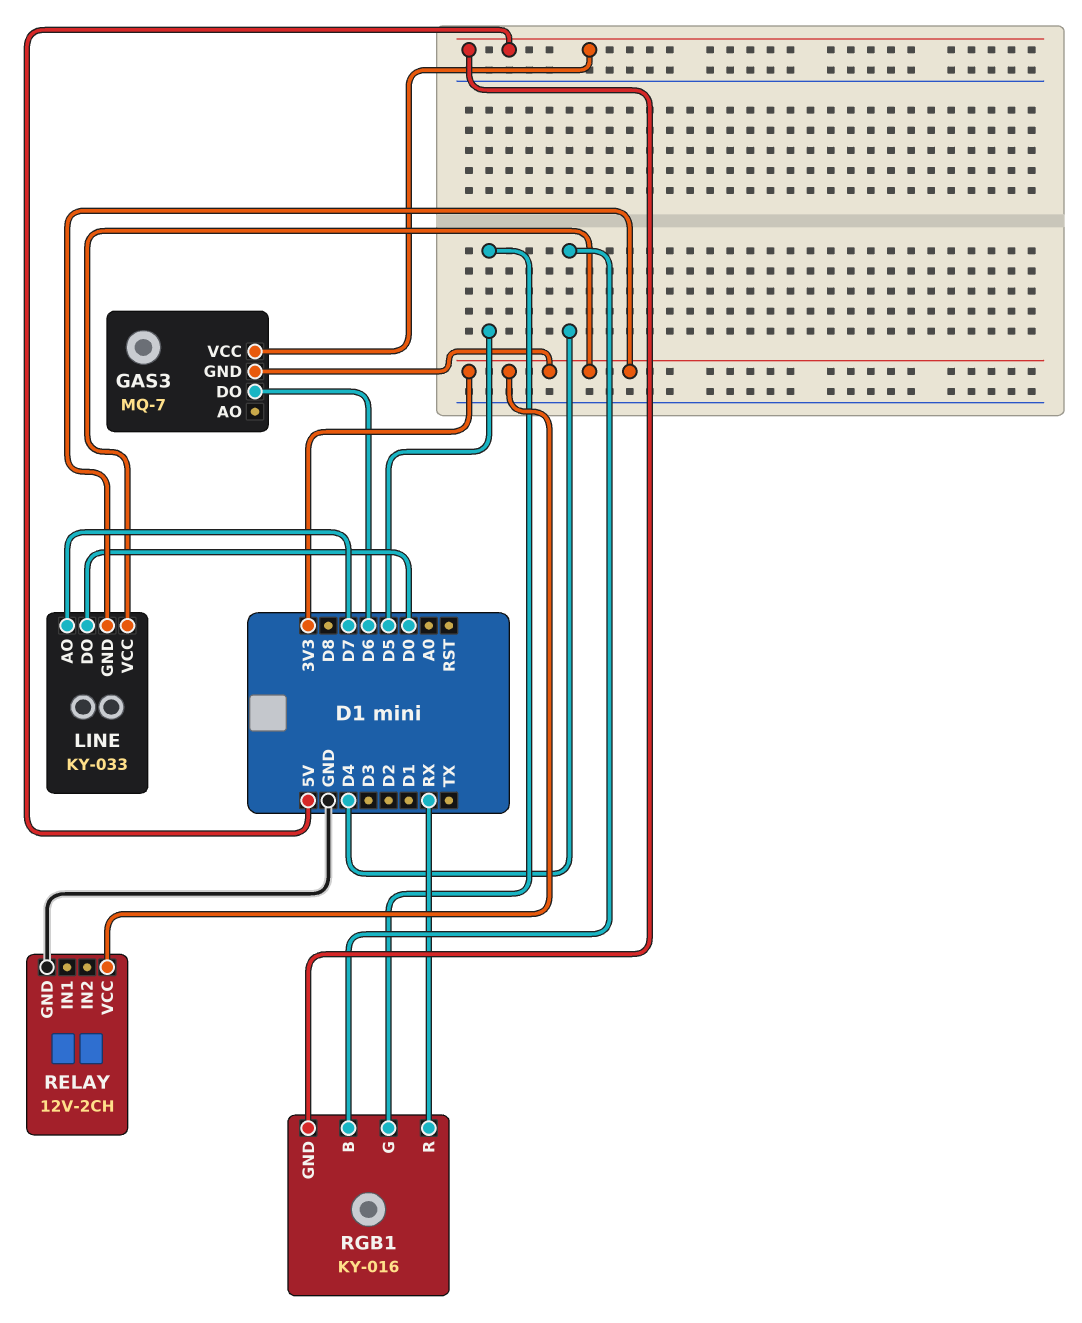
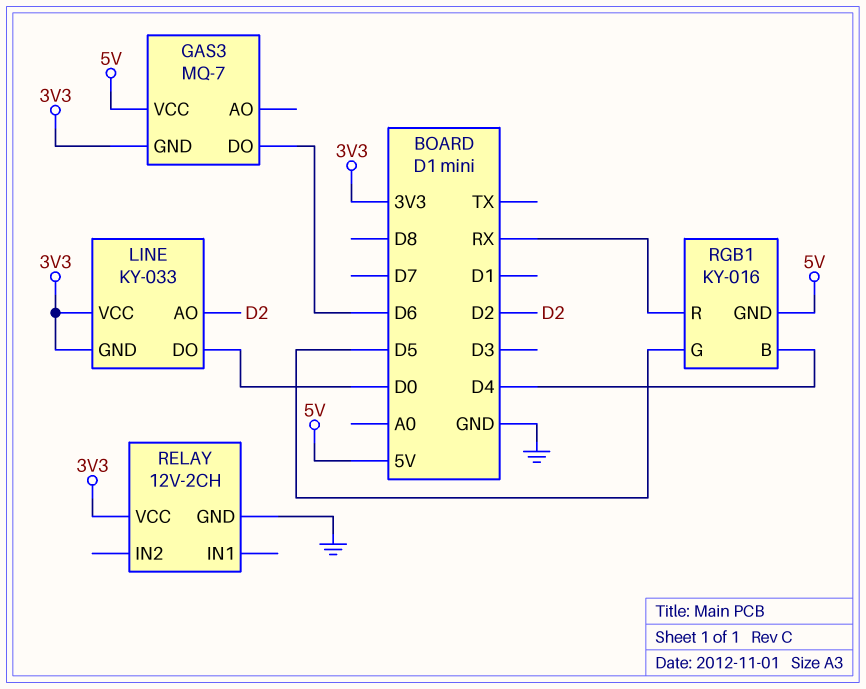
LINE pin AO: D7 -> D2

